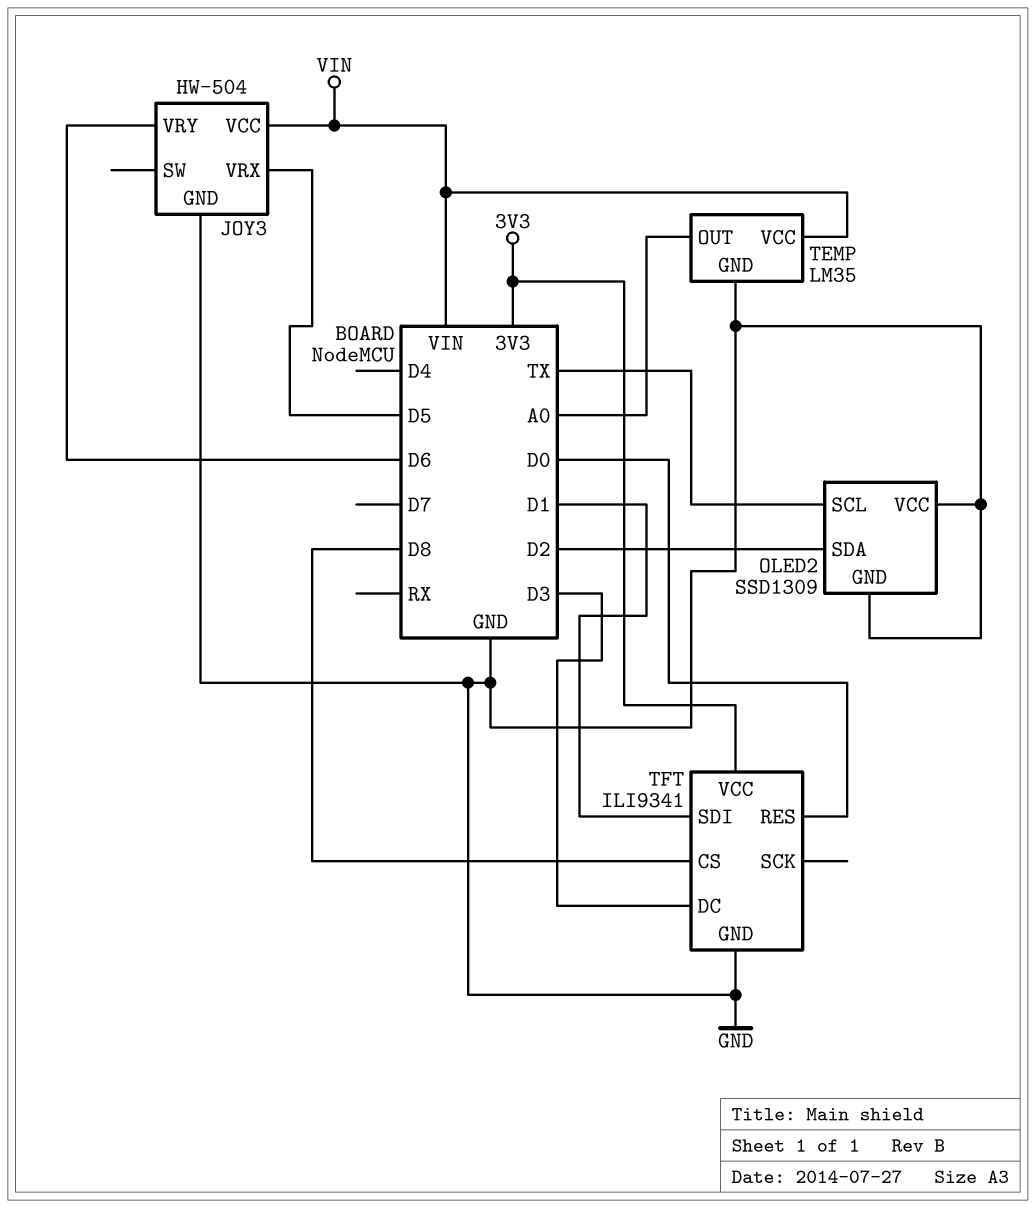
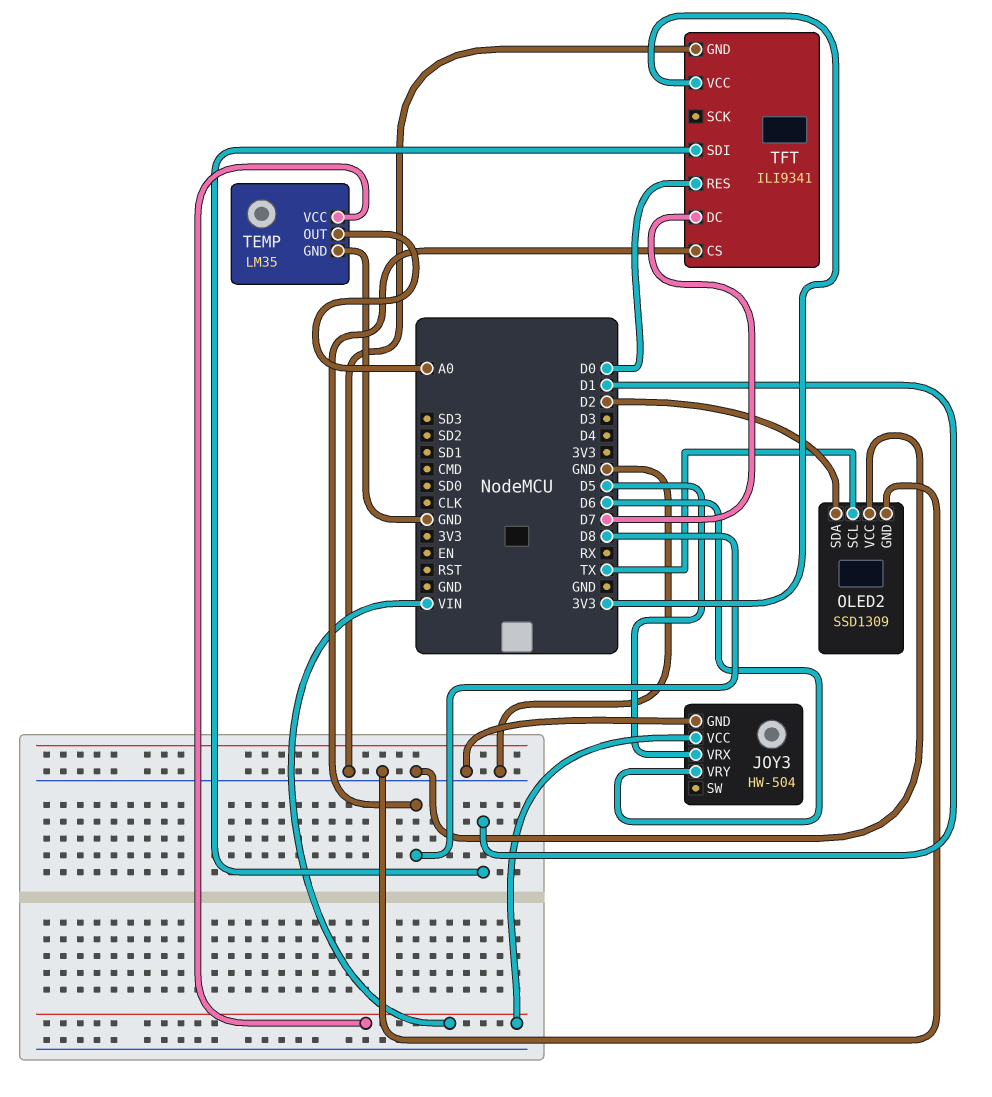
TFT pin DC: D3 -> D7

